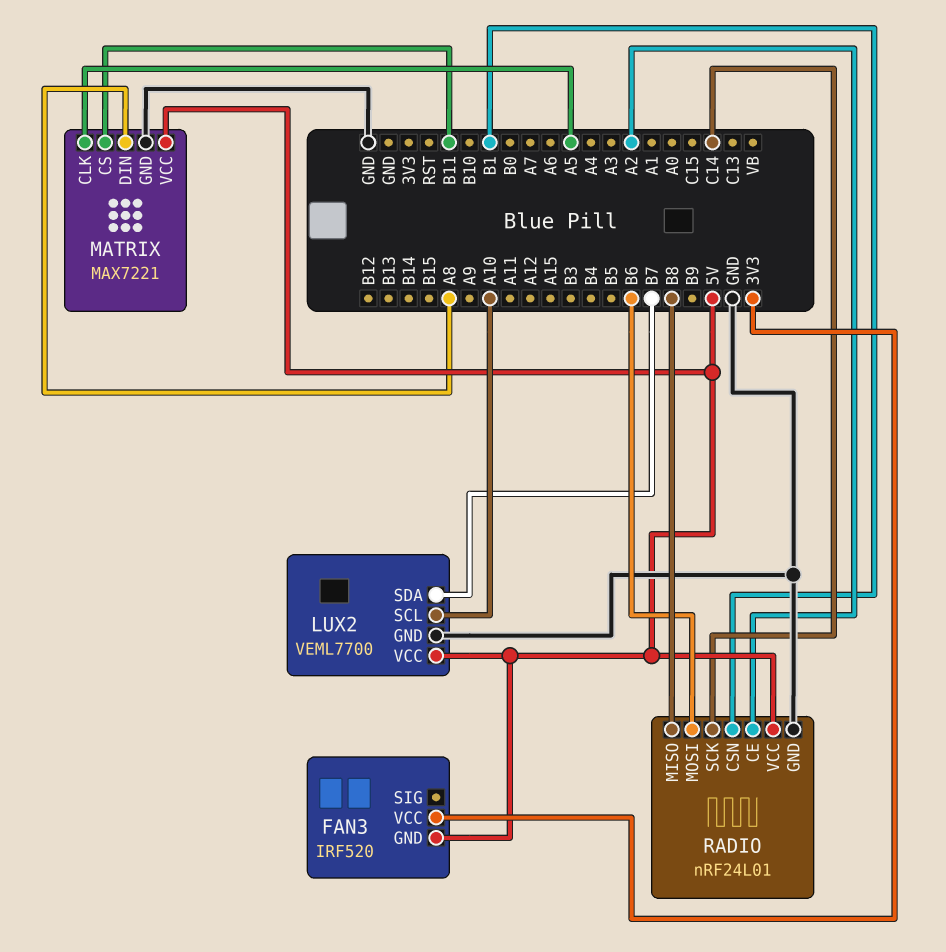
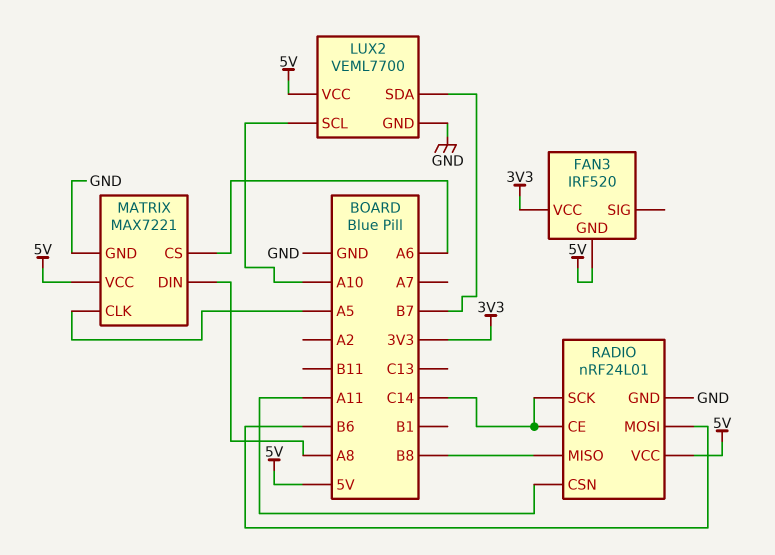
MATRIX pin CS: B11 -> A6
RADIO pin CE: A2 -> C14
RADIO pin CSN: B1 -> A11

